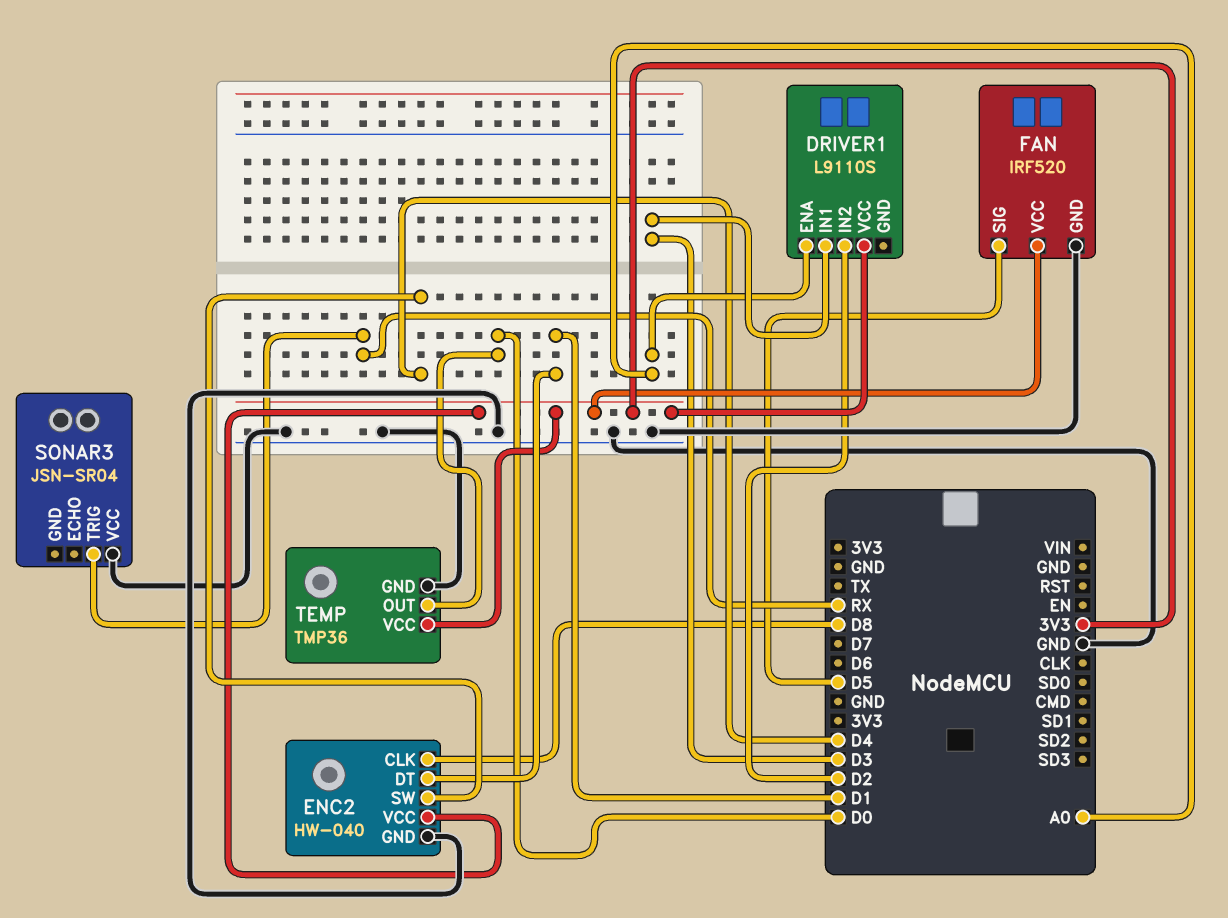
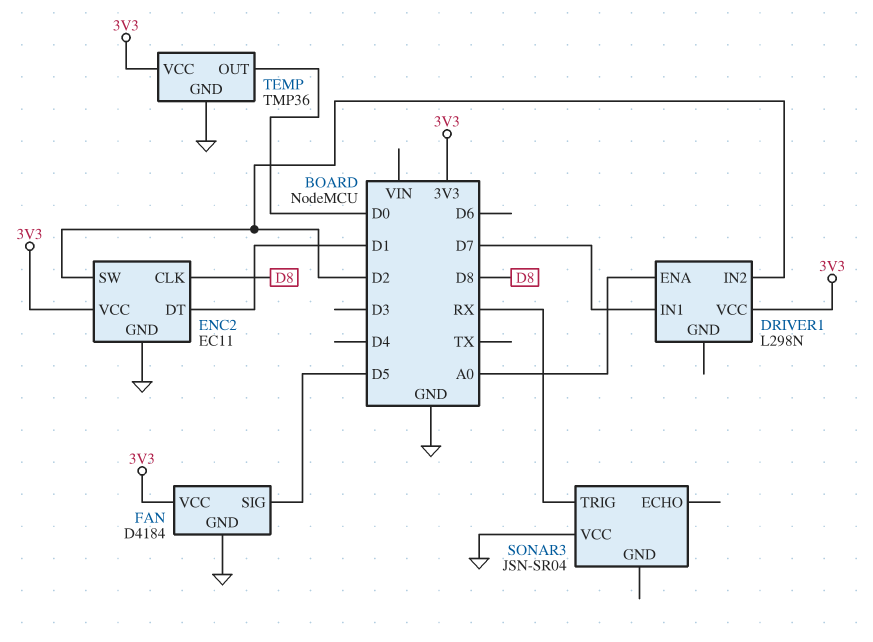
DRIVER1: L9110S -> L298N
DRIVER1 pin IN1: D3 -> D7
ENC2: HW-040 -> EC11
ENC2 pin SW: D4 -> D2
FAN: IRF520 -> D4184

